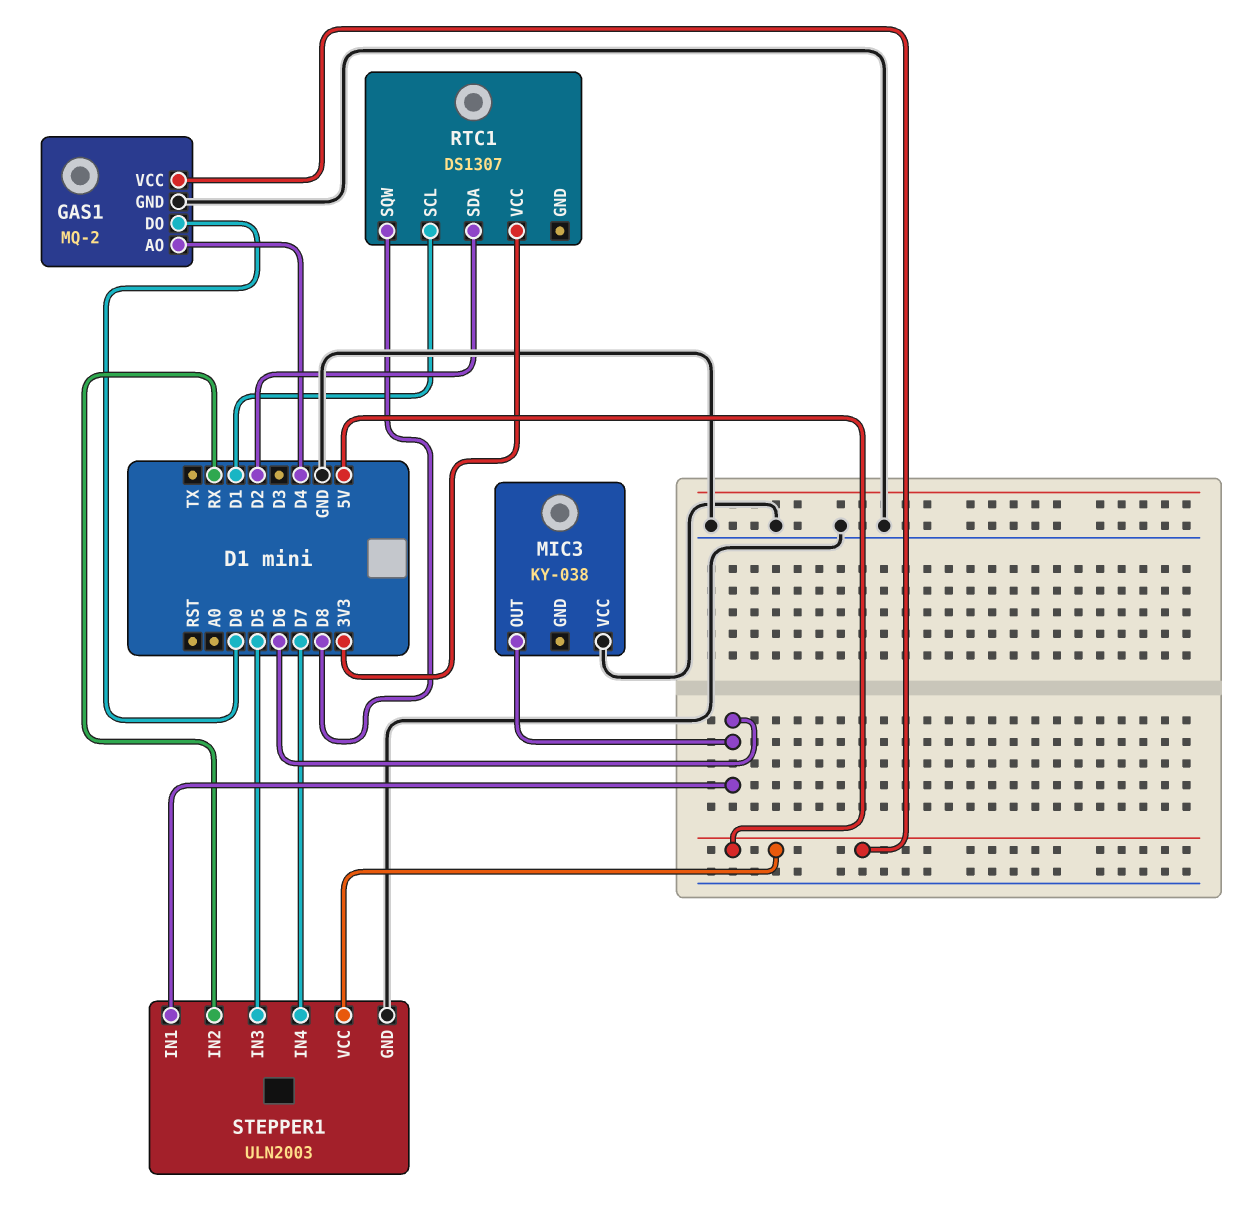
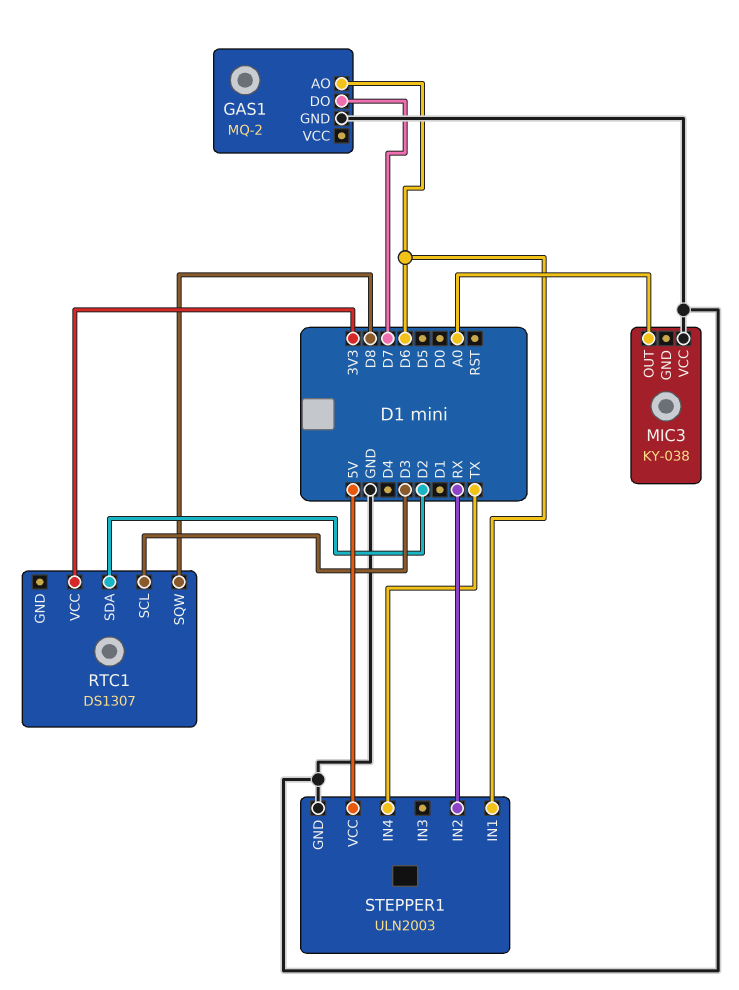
GAS1 pin AO: D4 -> D6
GAS1 pin DO: D0 -> D7
GAS1 pin VCC: 5V -> none
MIC3 pin OUT: D6 -> A0
RTC1 pin SCL: D1 -> D3
STEPPER1 pin IN3: D5 -> none
STEPPER1 pin IN4: D7 -> TX

